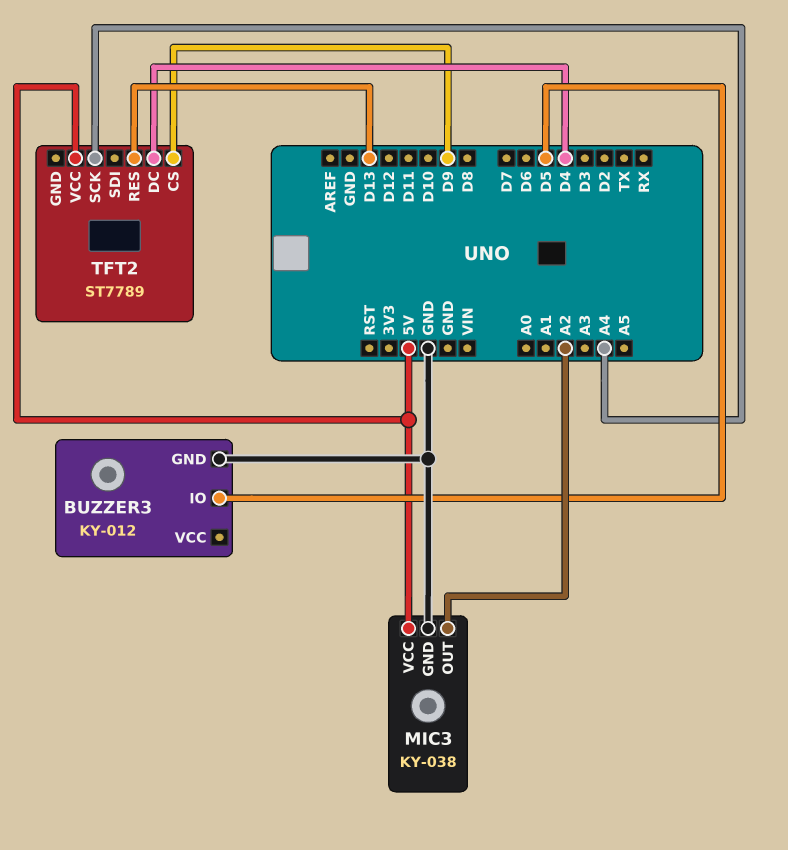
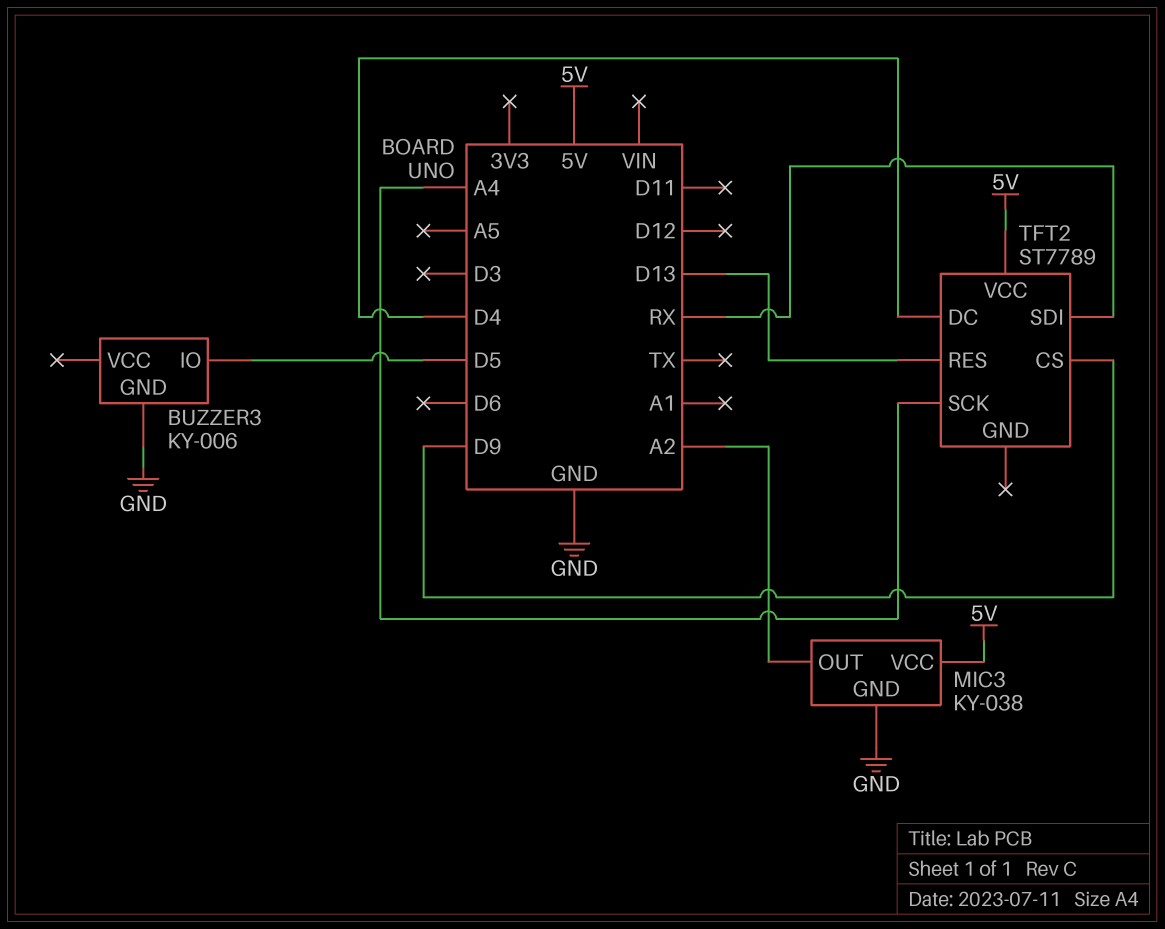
BUZZER3: KY-012 -> KY-006
TFT2 pin SDI: none -> RX

